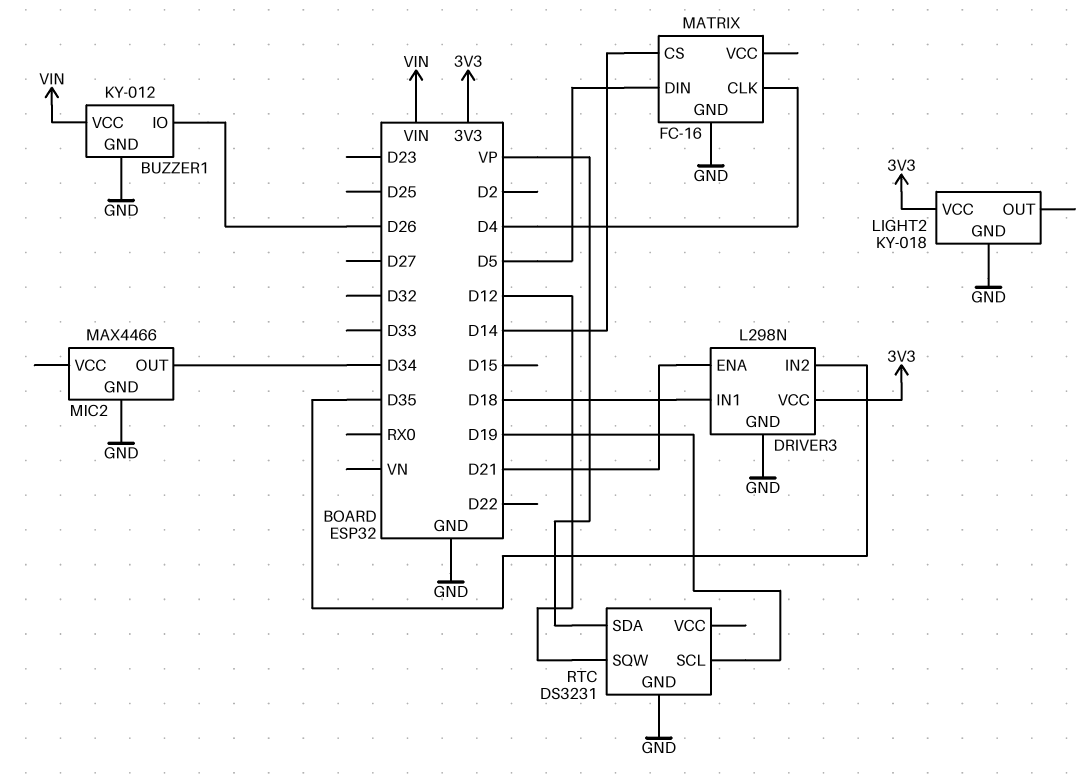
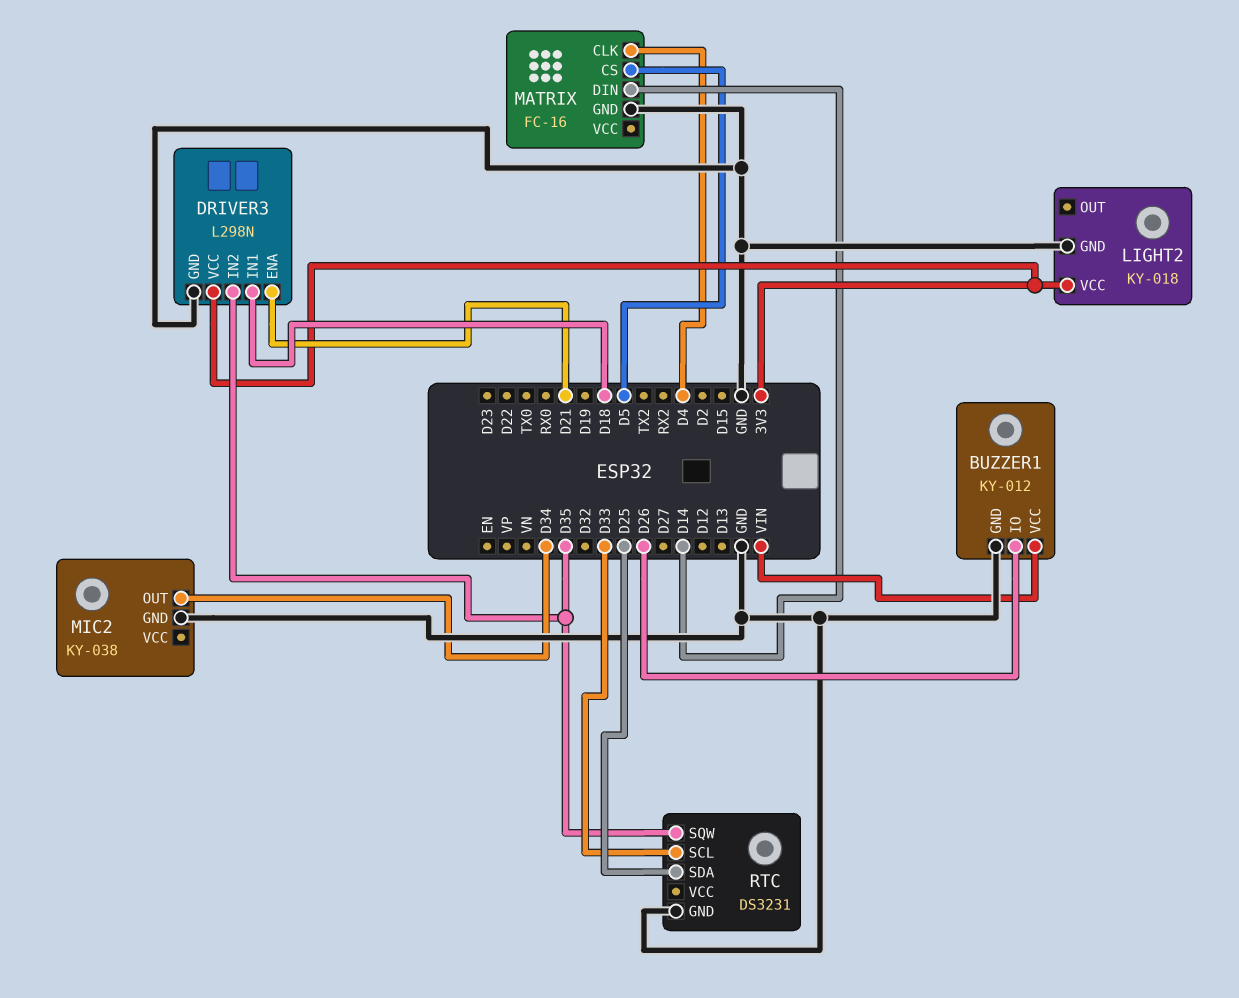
MATRIX pin CS: D14 -> D5
MATRIX pin DIN: D5 -> D14
MIC2: MAX4466 -> KY-038
RTC pin SCL: D19 -> D33
RTC pin SDA: VP -> D25
RTC pin SQW: D12 -> D35

